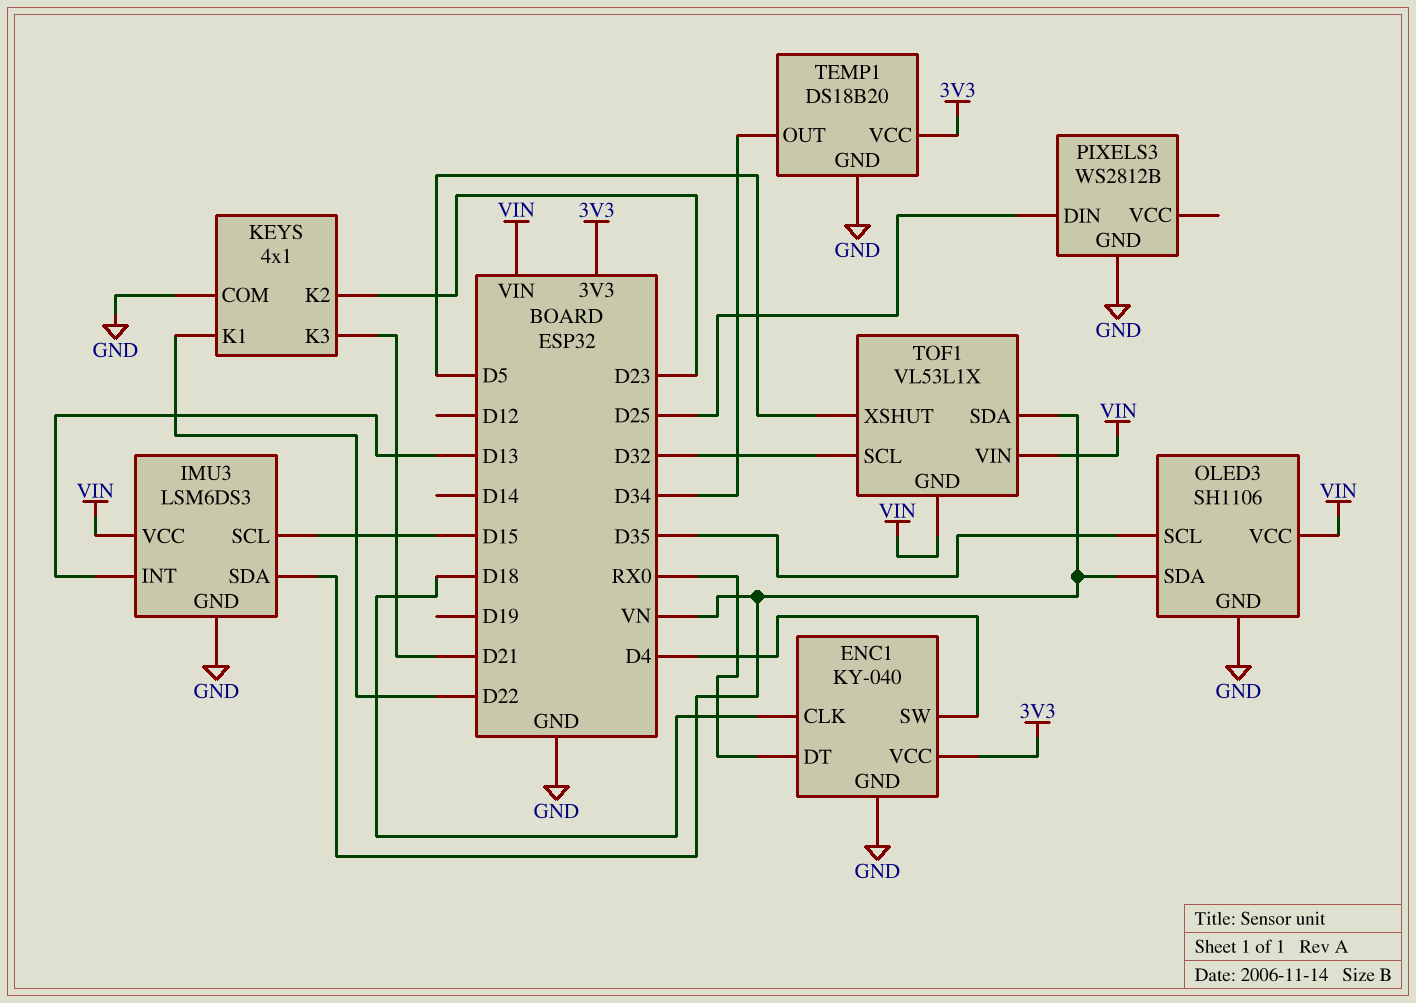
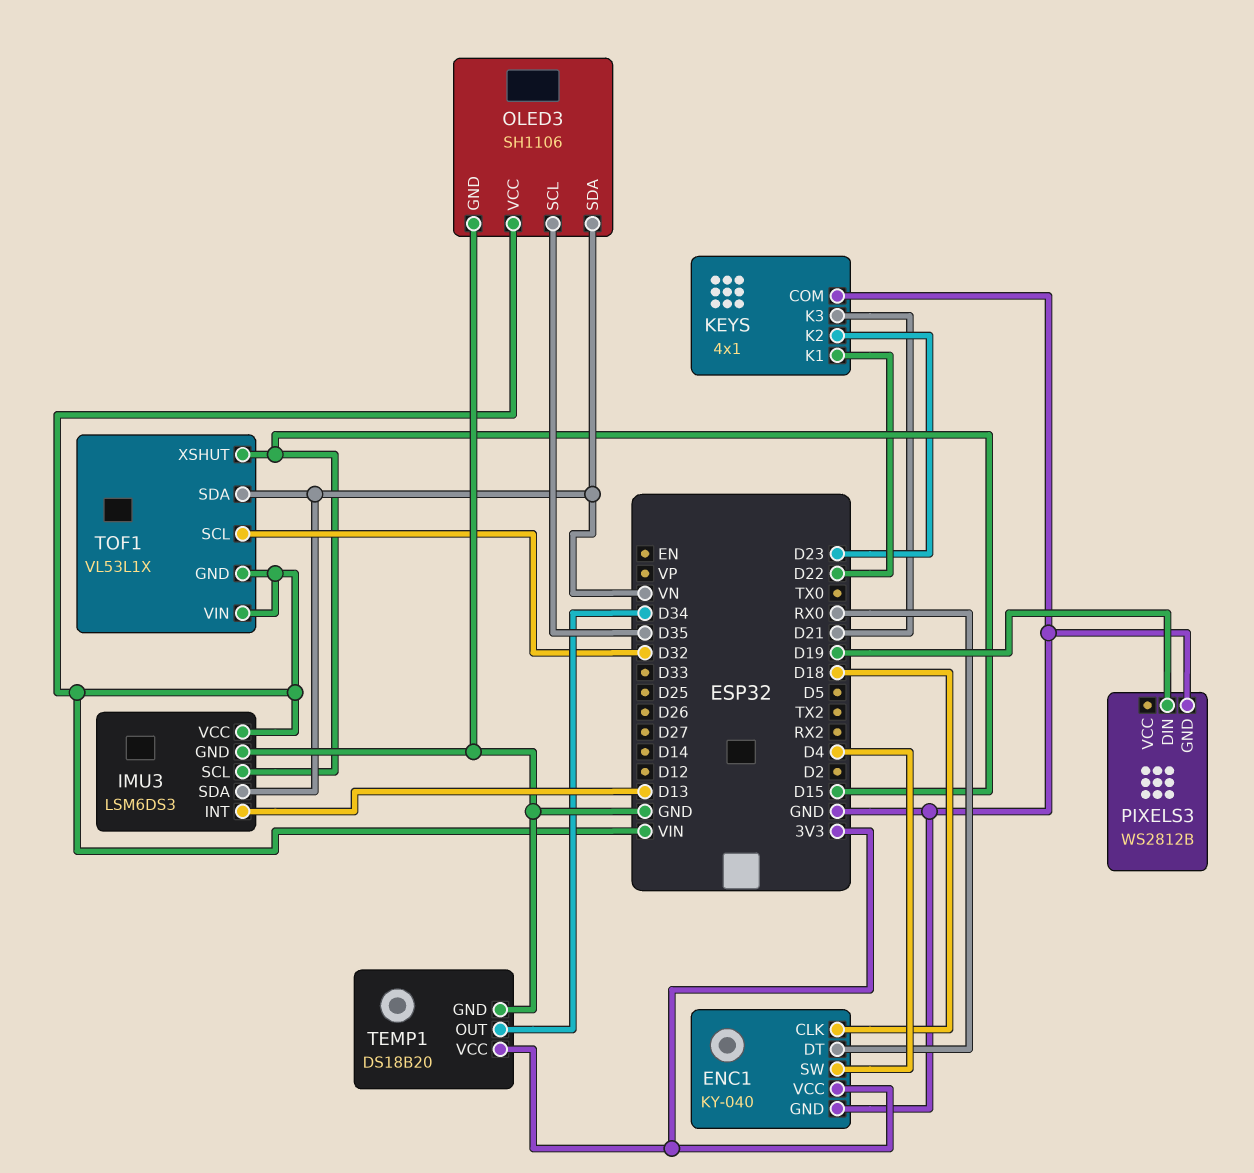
PIXELS3 pin DIN: D25 -> D19
TOF1 pin XSHUT: D5 -> D15

